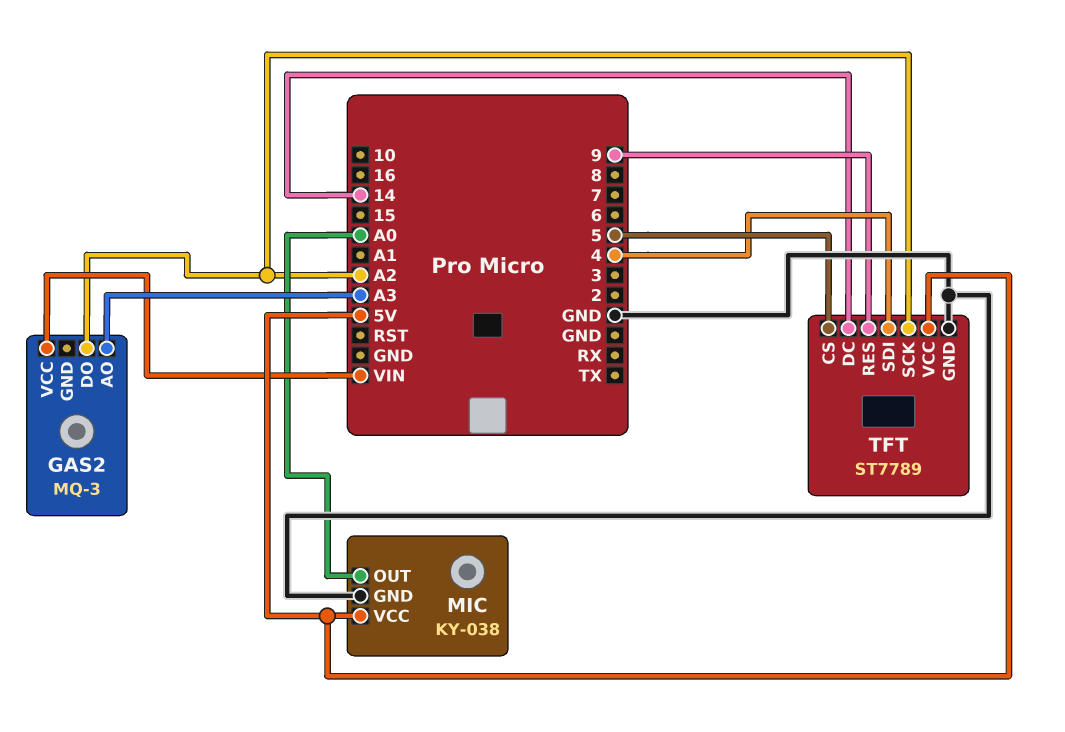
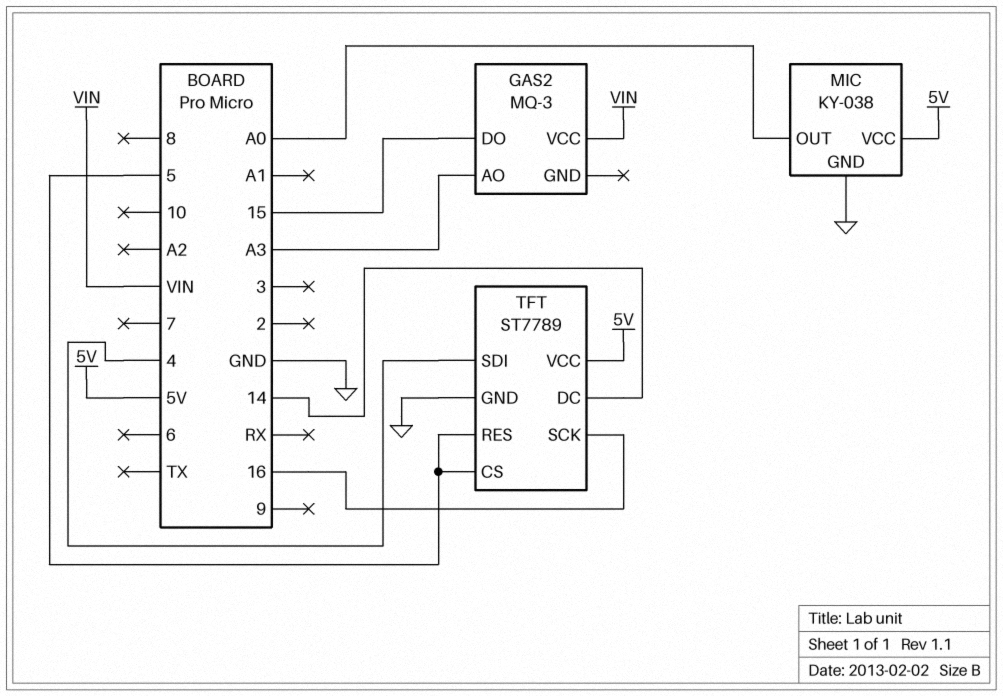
GAS2 pin DO: A2 -> 15
TFT pin RES: 9 -> 5
TFT pin SCK: A2 -> 16

